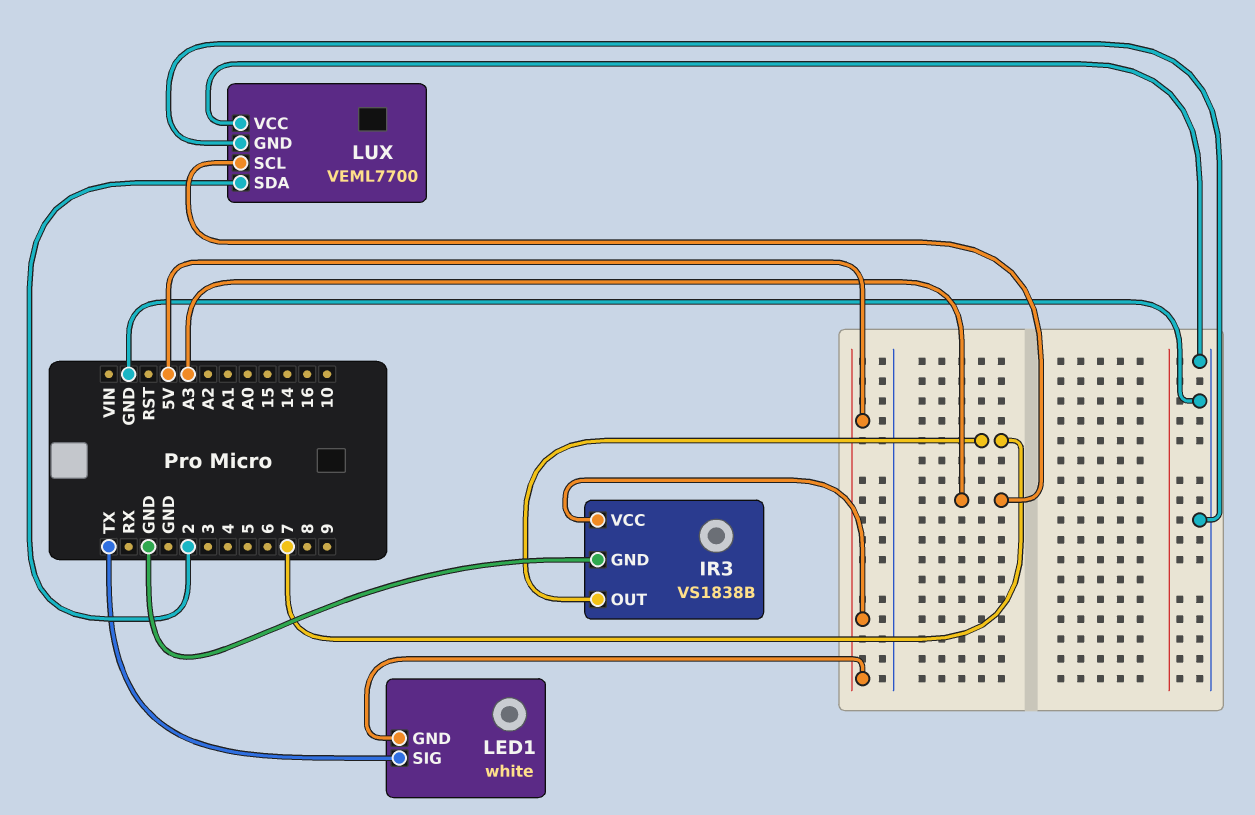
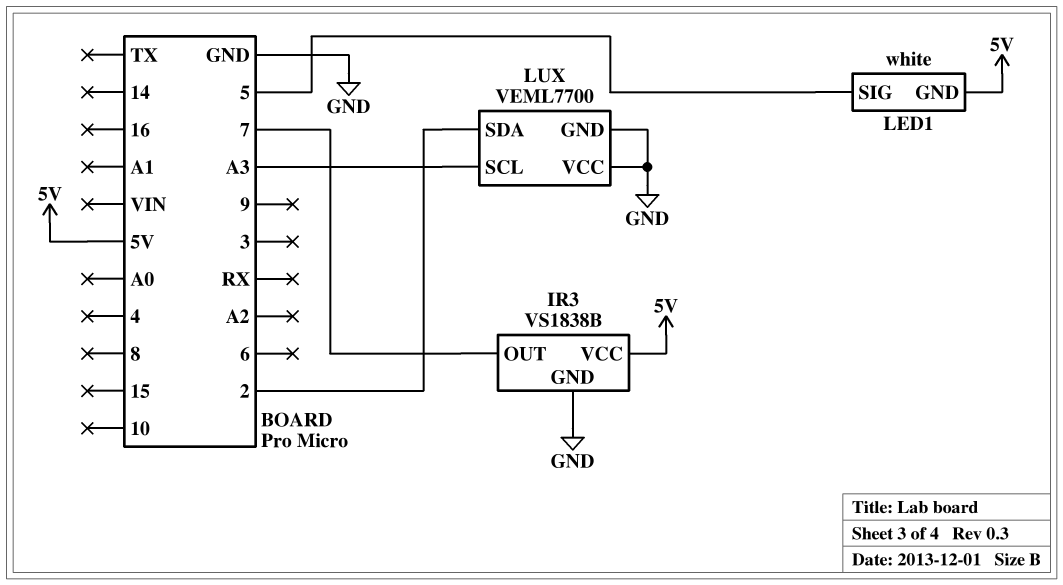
LED1 pin SIG: TX -> 5

